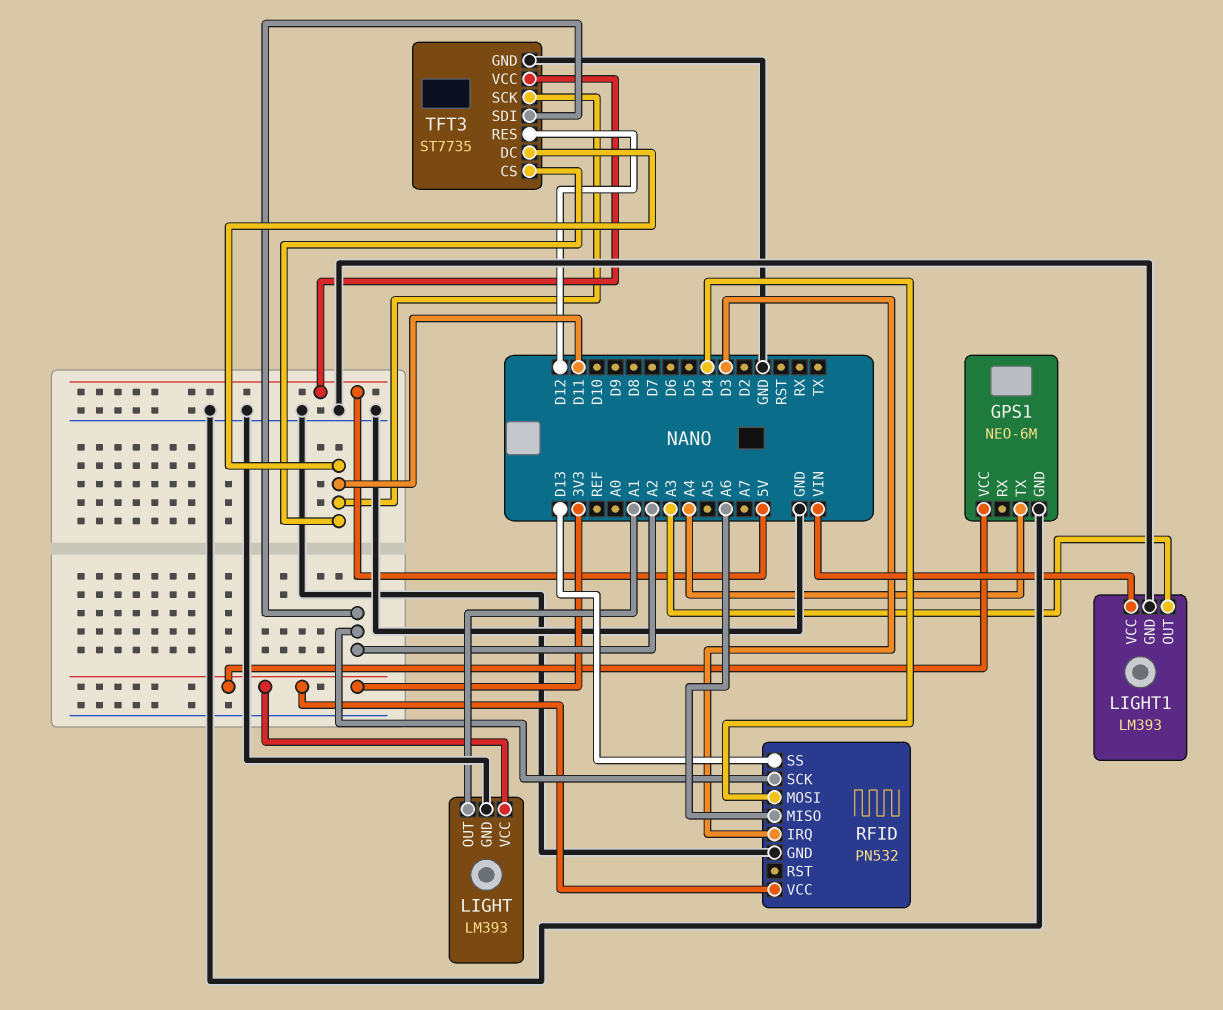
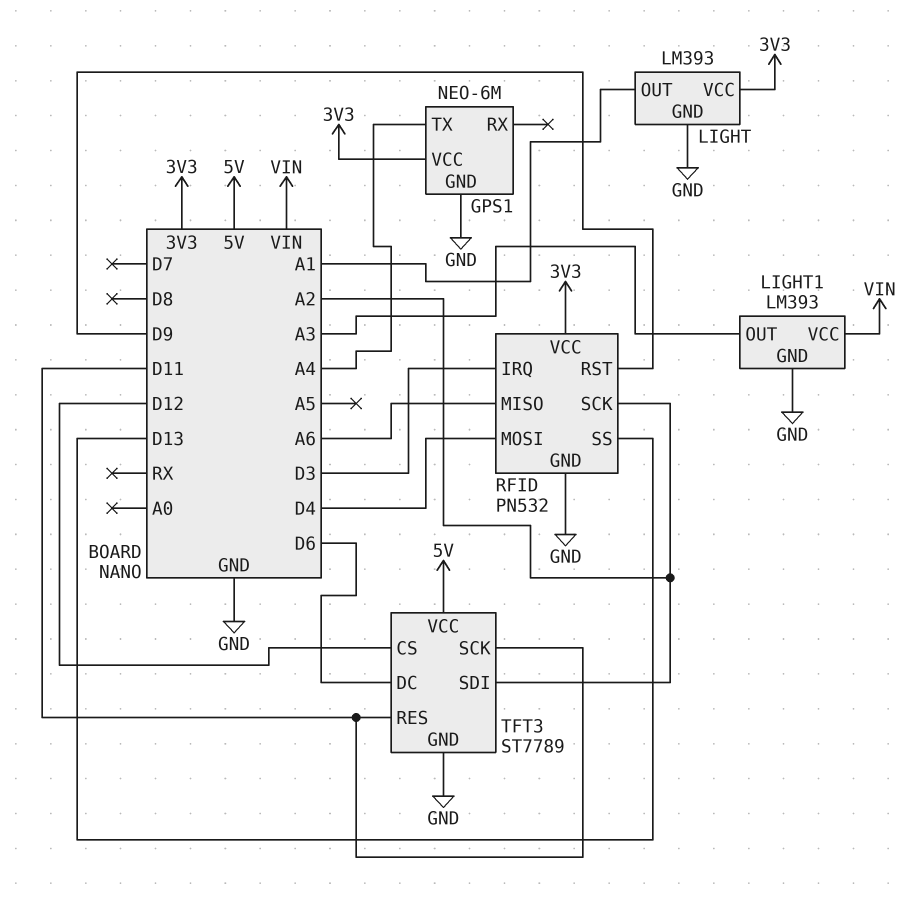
RFID pin RST: none -> D9
TFT3: ST7735 -> ST7789
TFT3 pin CS: D11 -> D12
TFT3 pin DC: D11 -> D6
TFT3 pin RES: D12 -> D11

